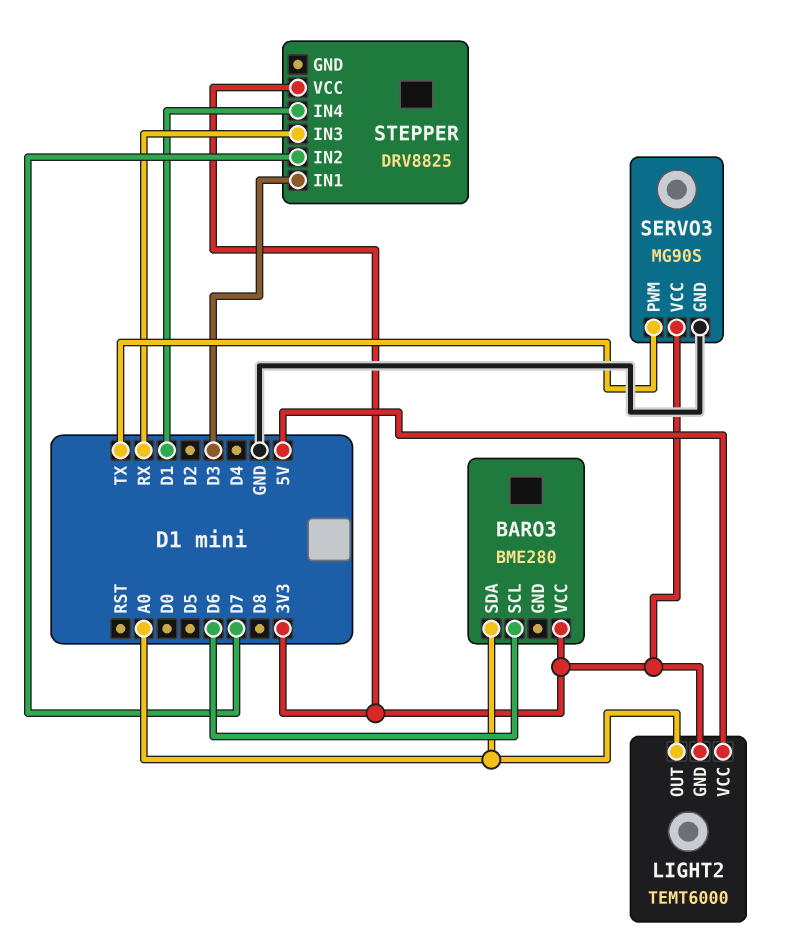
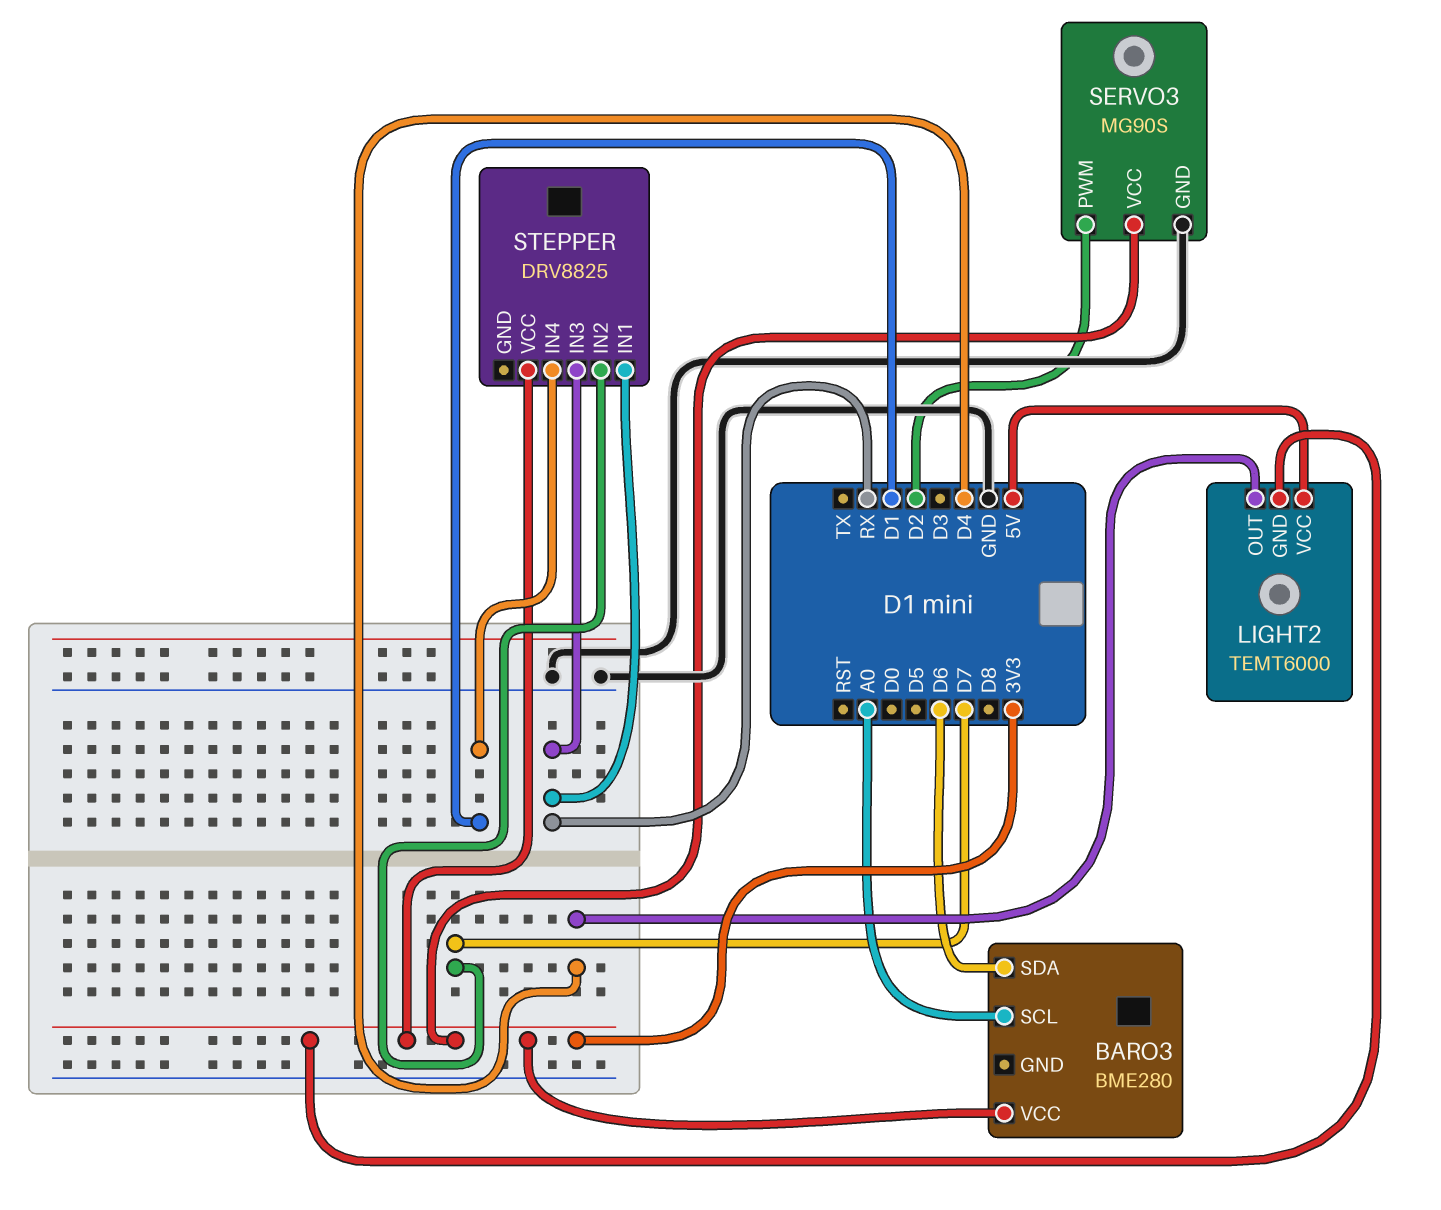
BARO3 pin SCL: D6 -> A0
BARO3 pin SDA: A0 -> D6
LIGHT2 pin OUT: A0 -> D4
SERVO3 pin PWM: TX -> D2
STEPPER pin IN1: D3 -> RX

